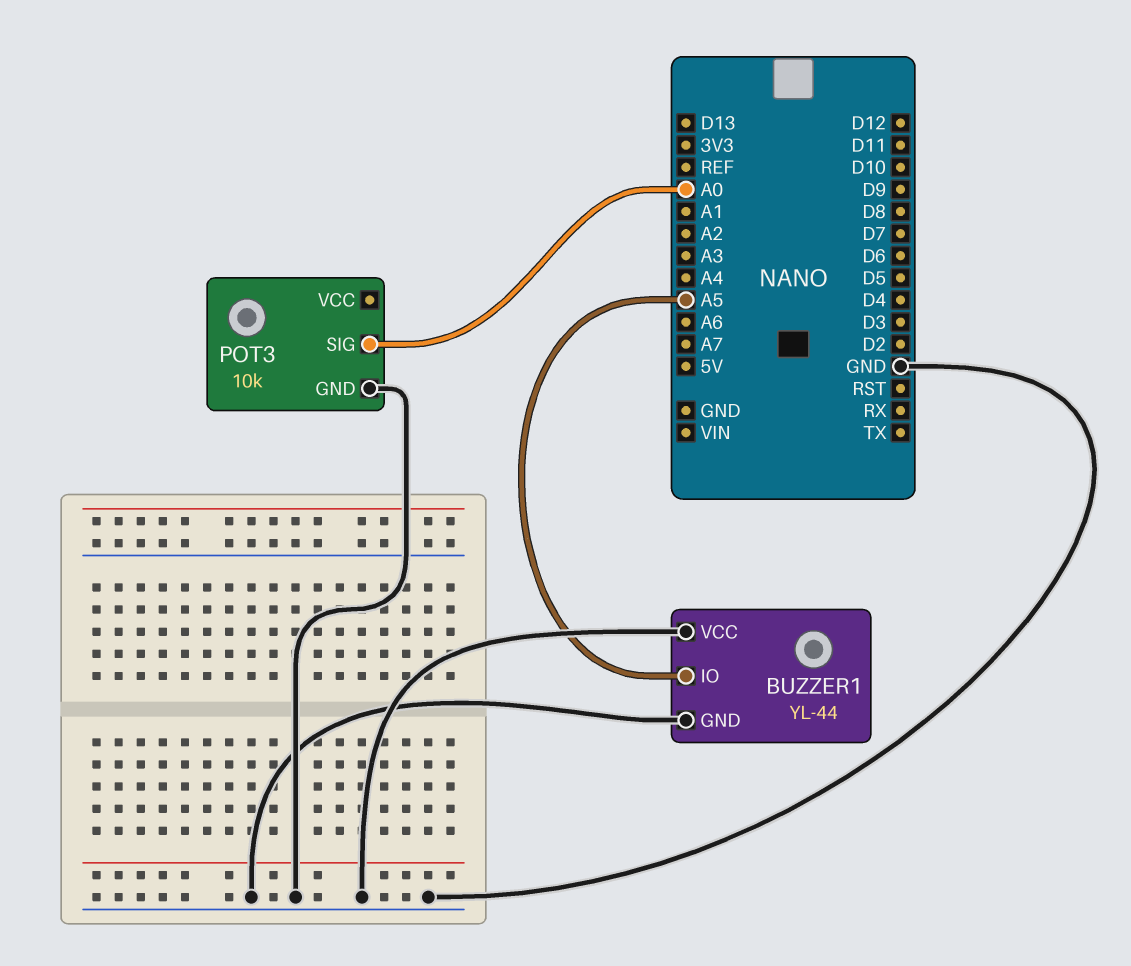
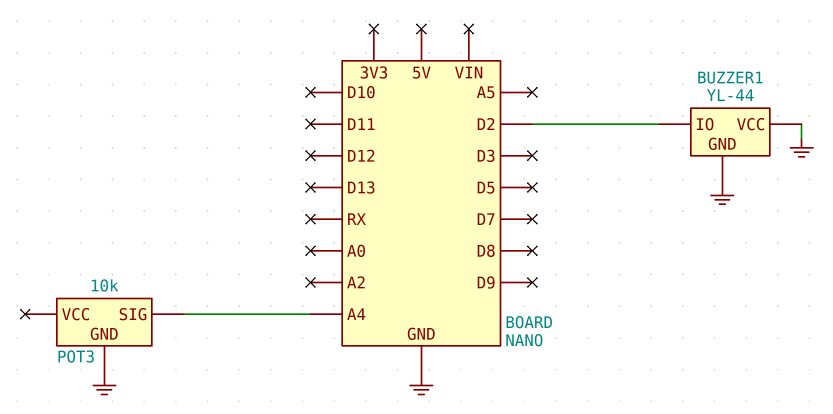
BUZZER1 pin IO: A5 -> D2
POT3 pin SIG: A0 -> A4

